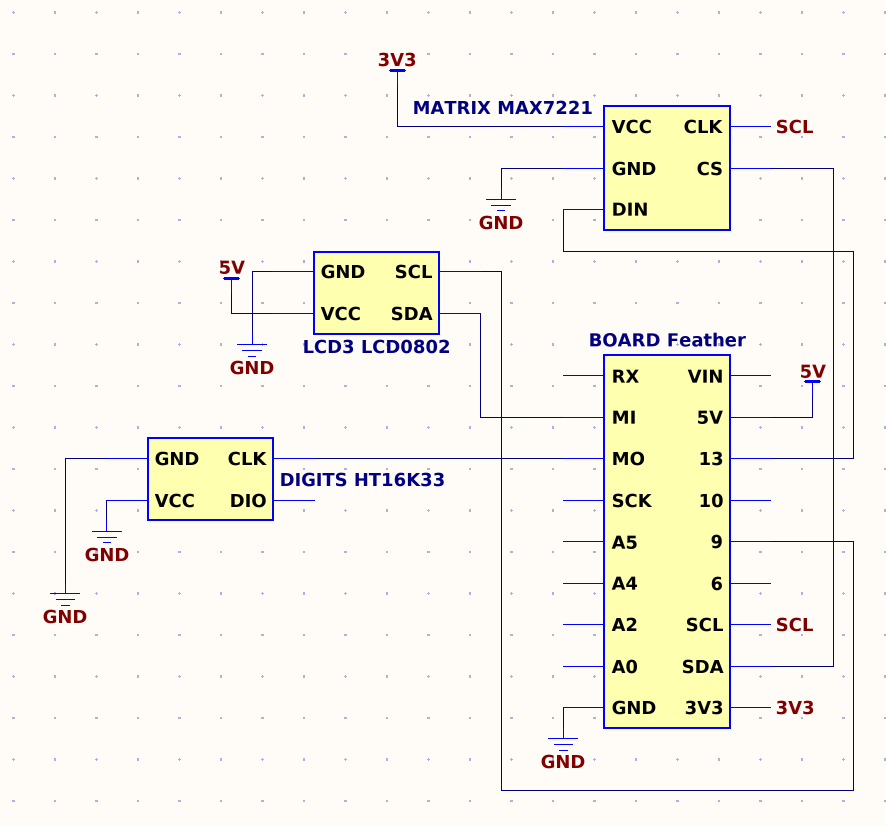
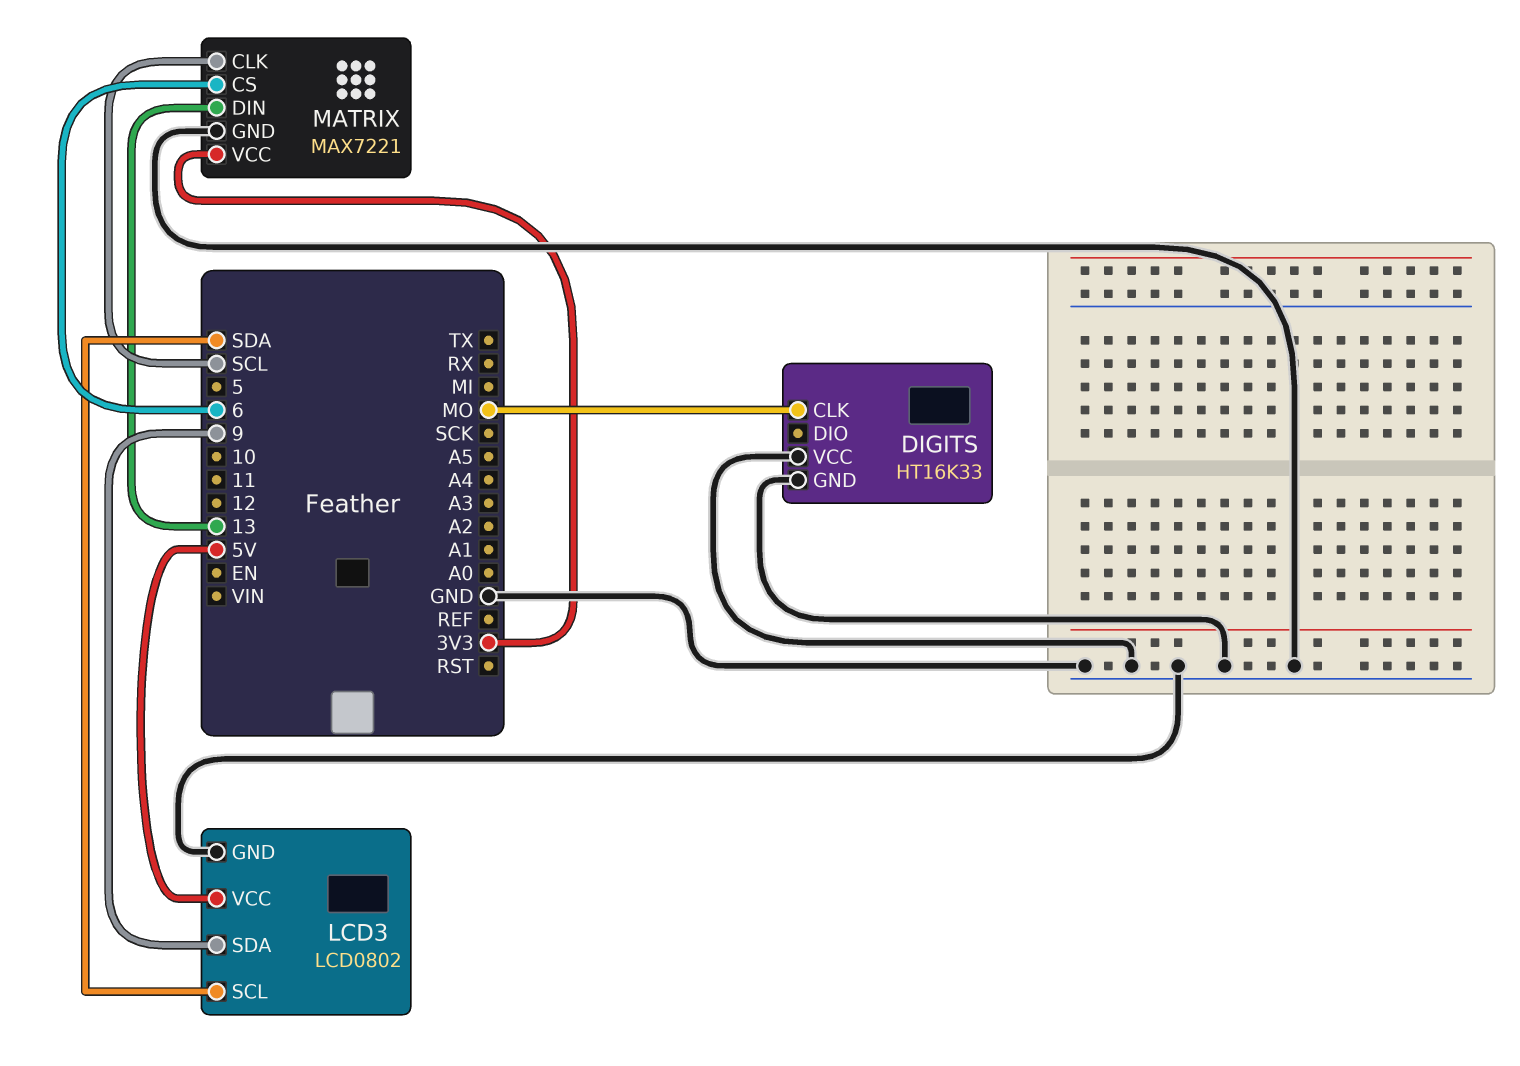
LCD3 pin SCL: 9 -> SDA
LCD3 pin SDA: MI -> 9
MATRIX pin CS: SDA -> 6

